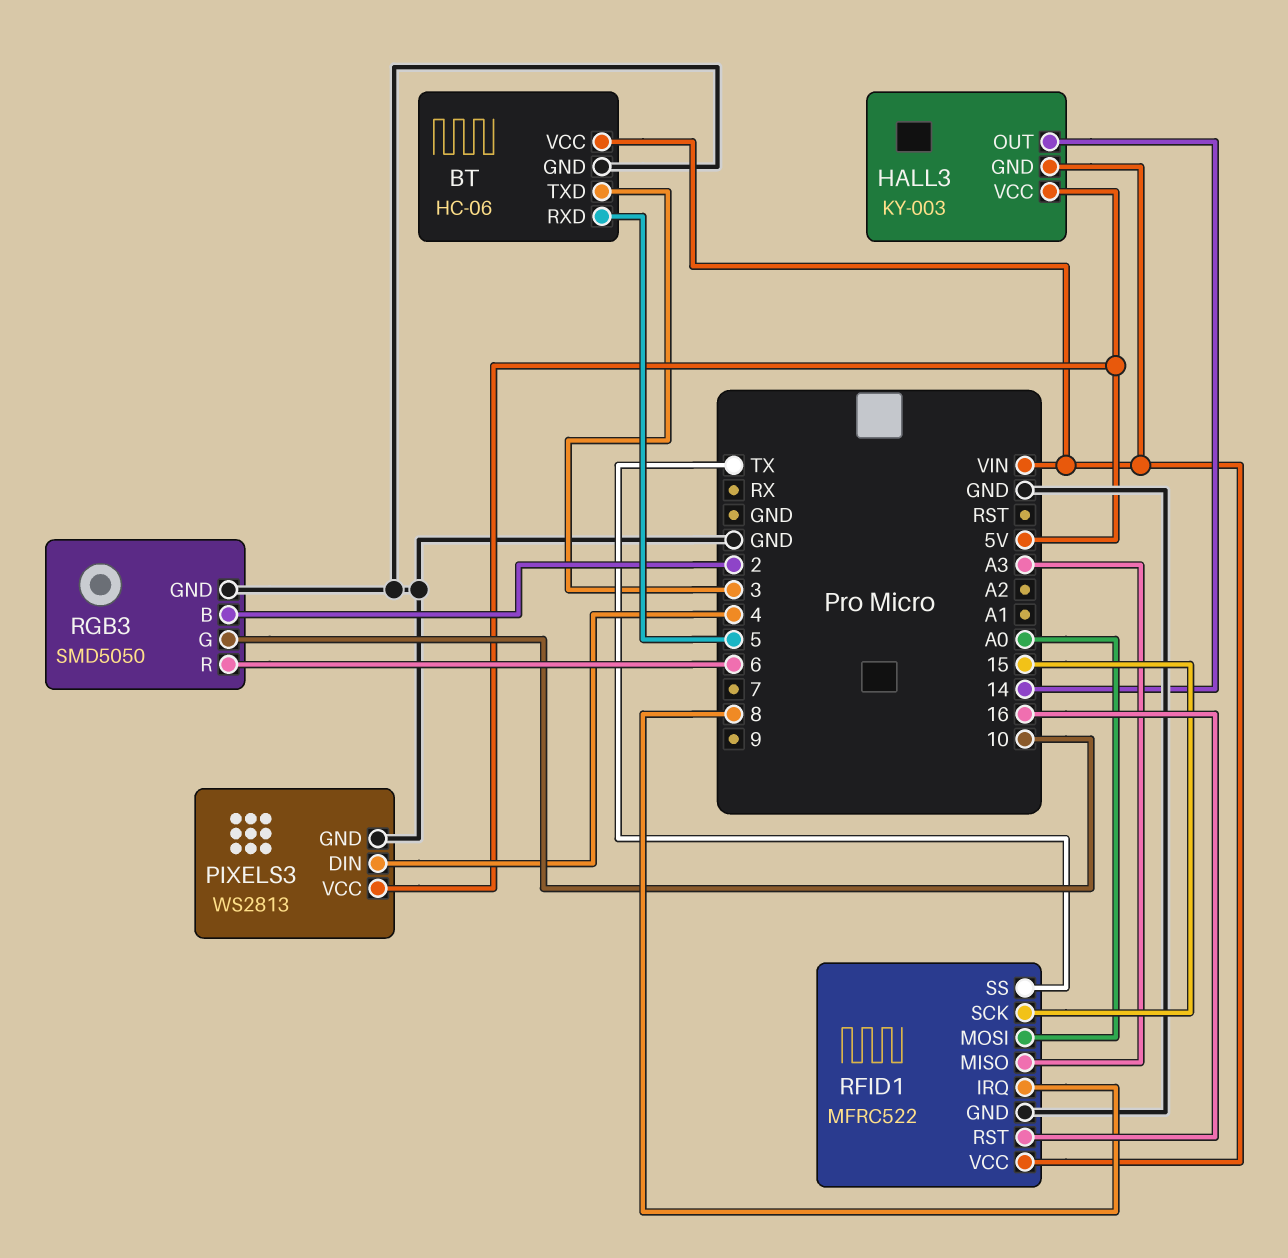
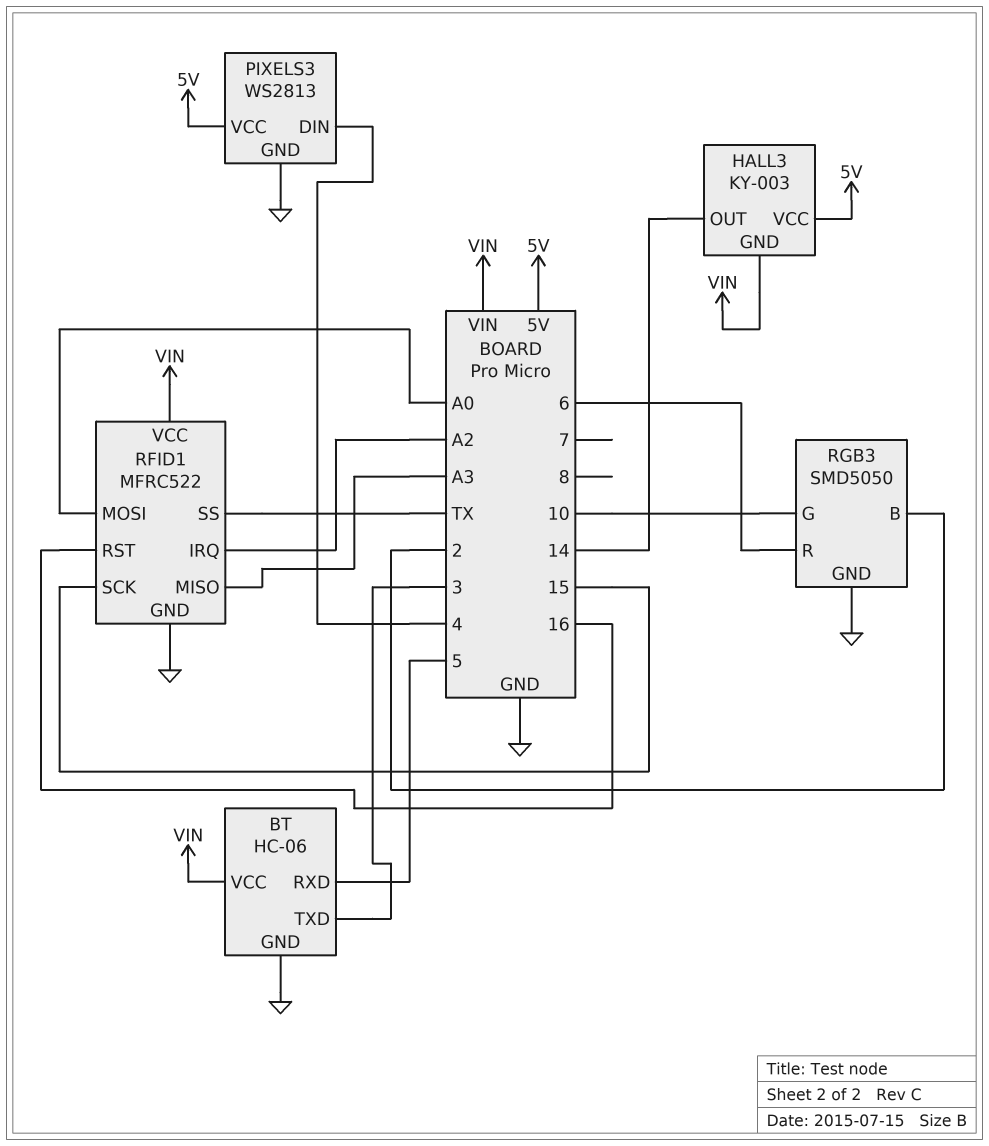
RFID1 pin IRQ: 8 -> A2

